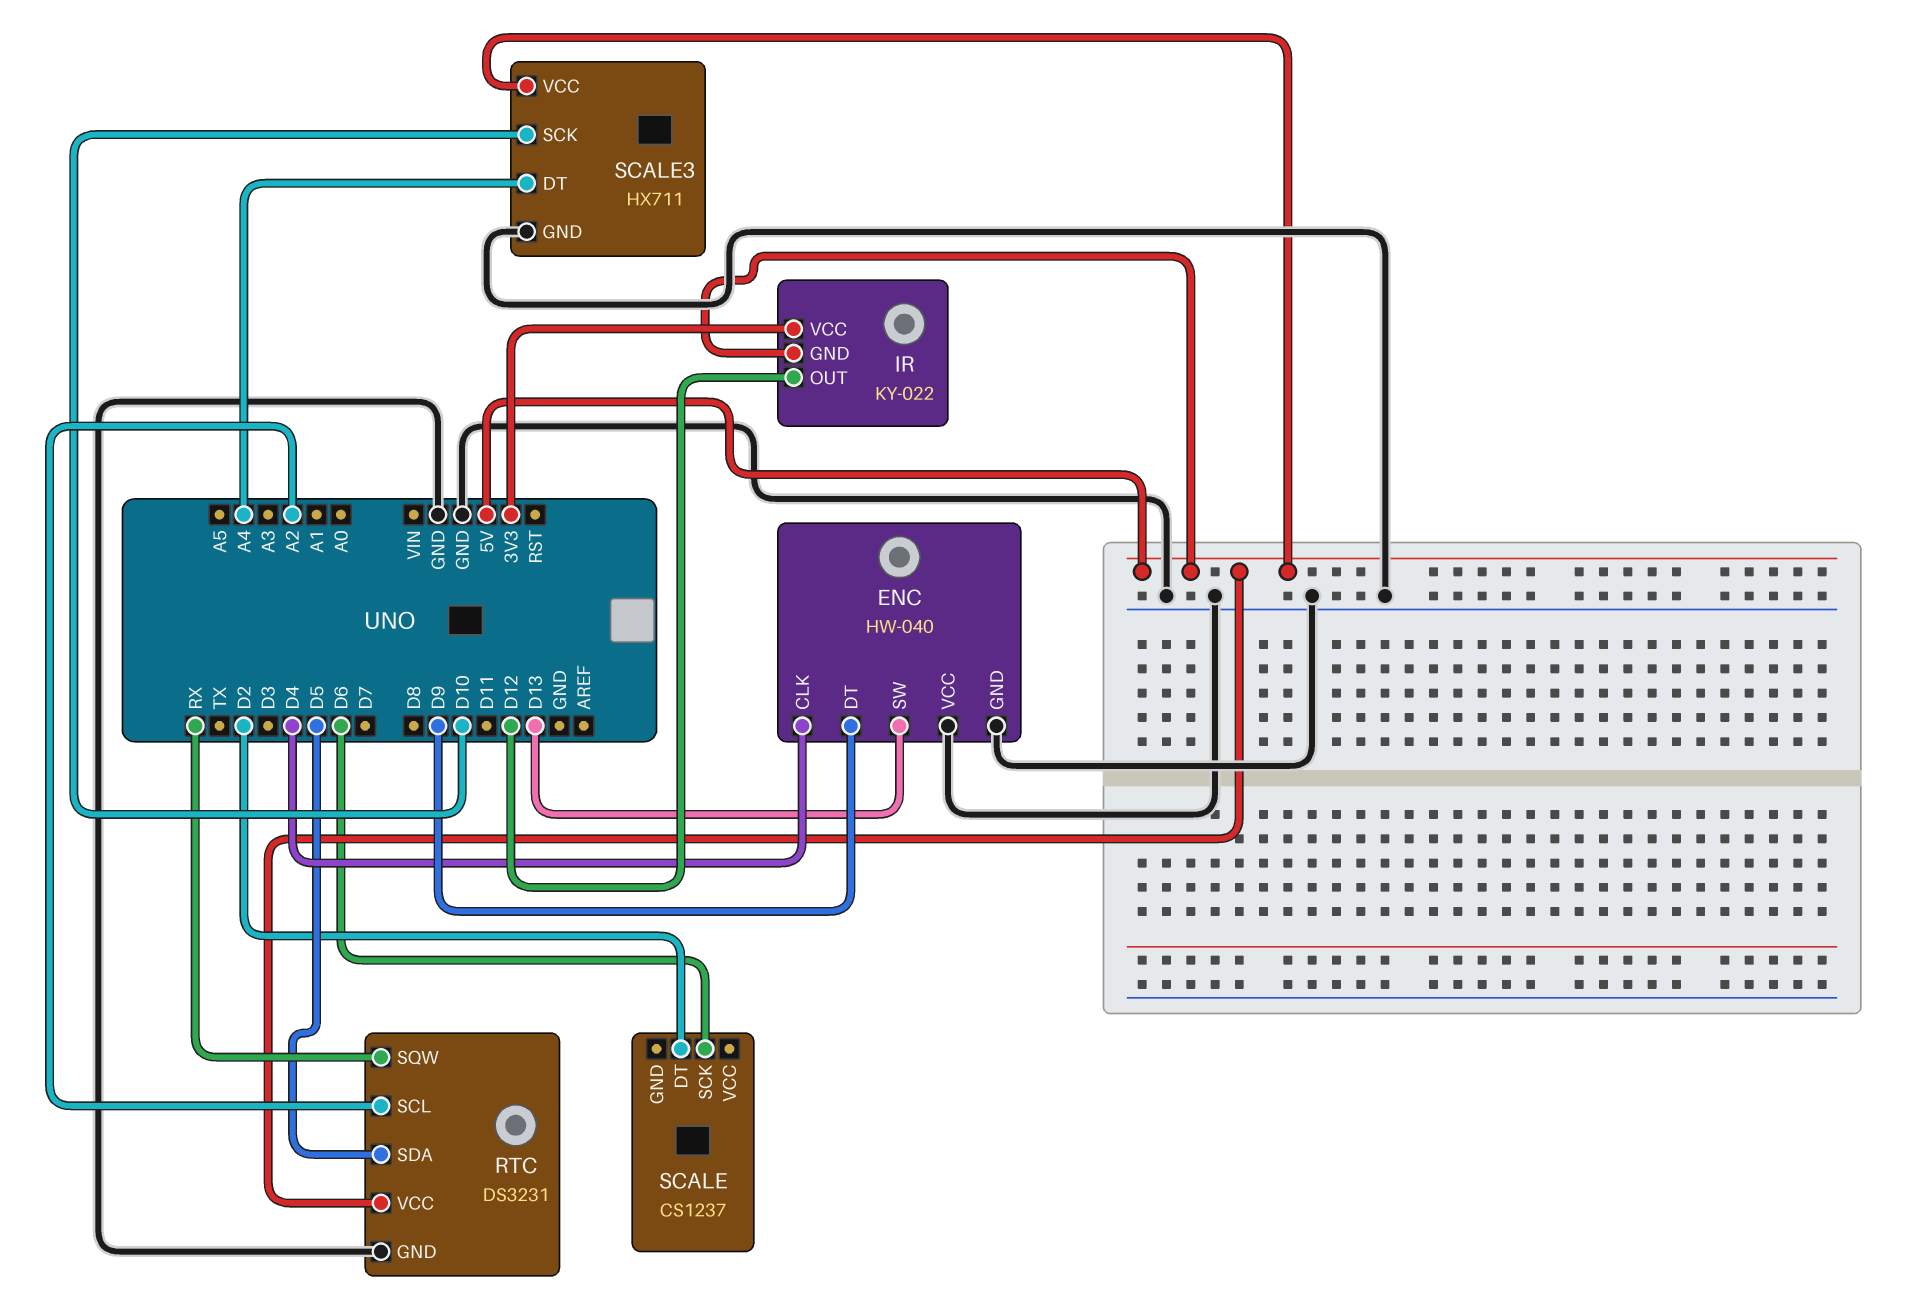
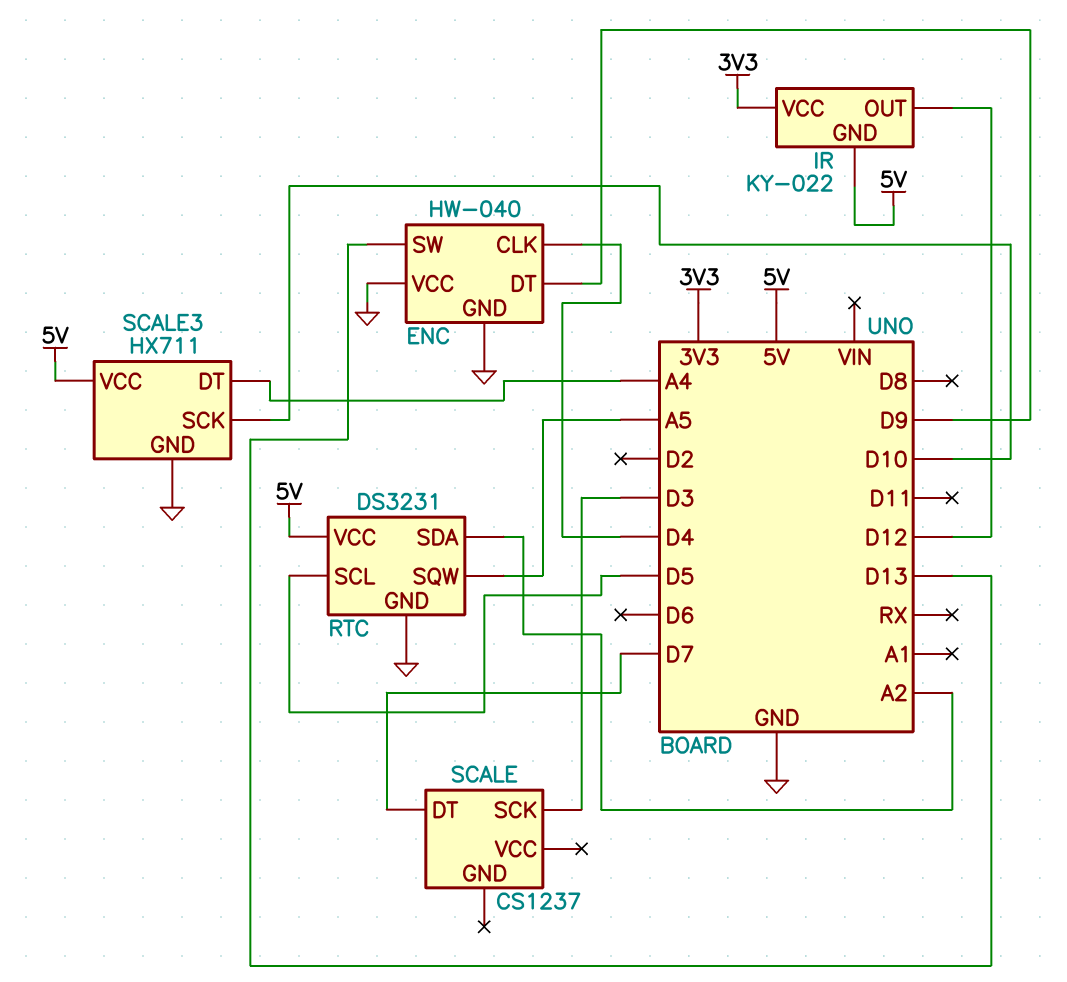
RTC pin SCL: A2 -> D5
RTC pin SDA: D5 -> A2
RTC pin SQW: RX -> A5
SCALE pin DT: D2 -> D7
SCALE pin SCK: D6 -> D3

